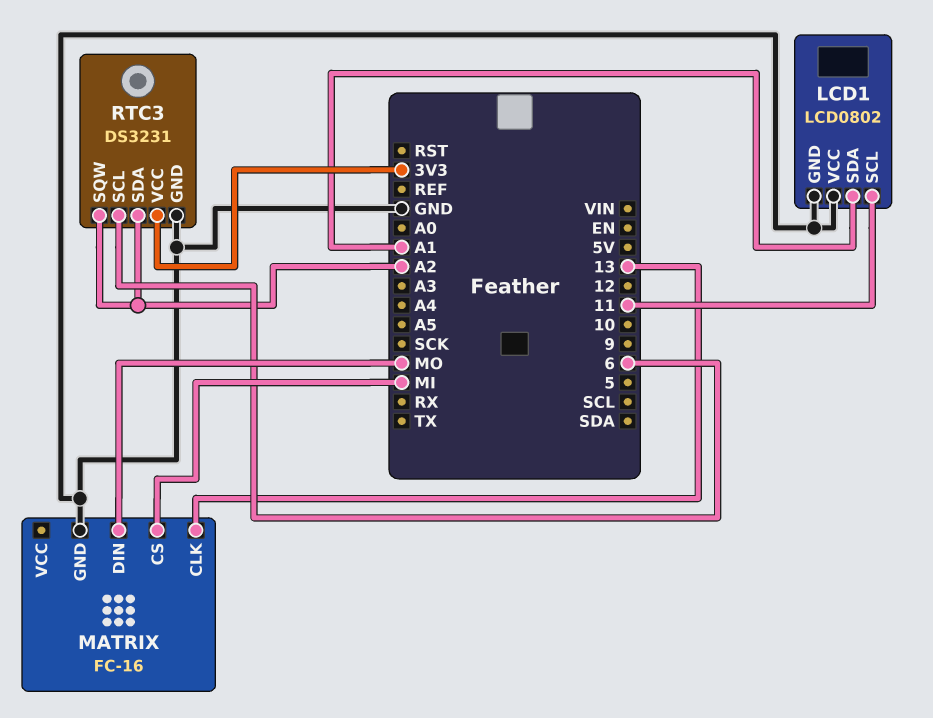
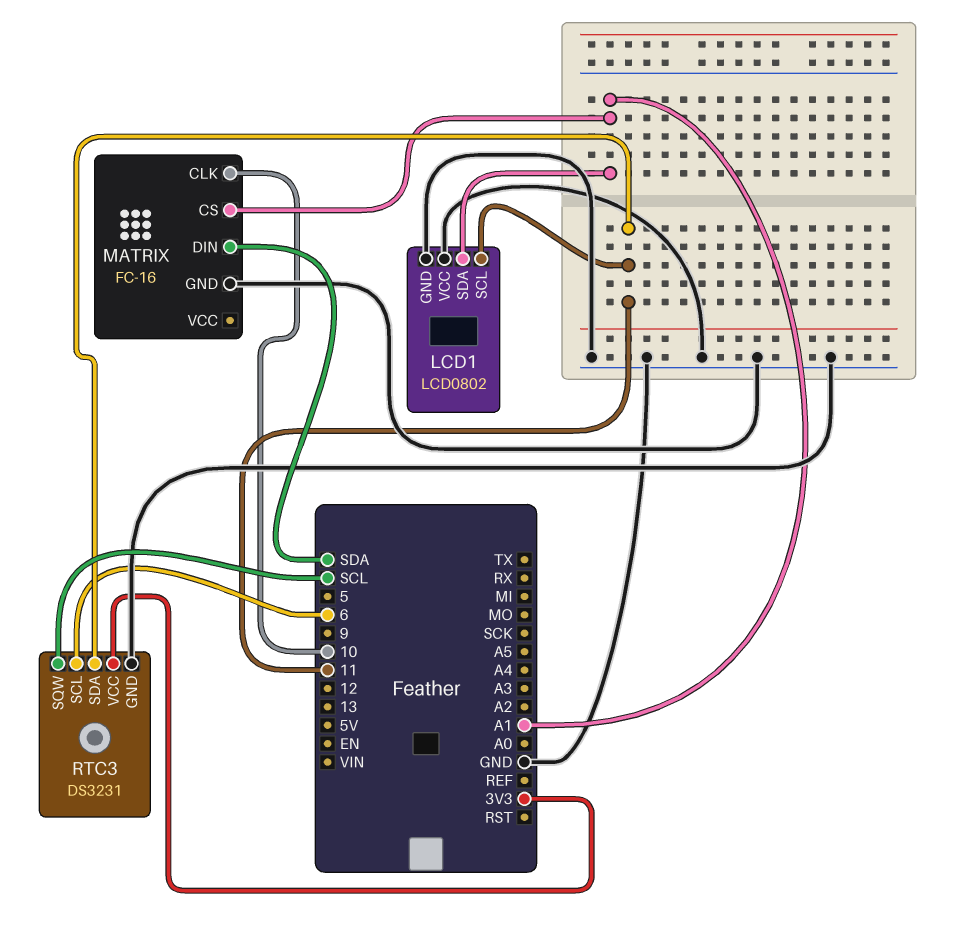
MATRIX pin CLK: 13 -> 10
MATRIX pin CS: MI -> A1
MATRIX pin DIN: MO -> SDA
RTC3 pin SDA: A2 -> 11
RTC3 pin SQW: A2 -> SCL

